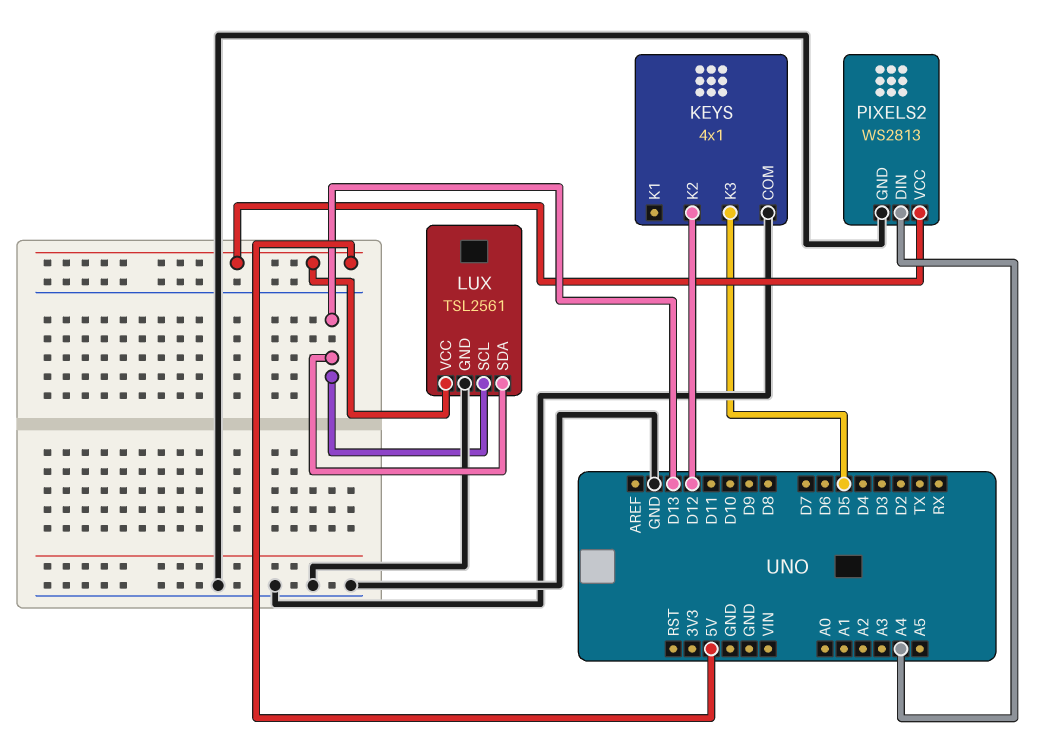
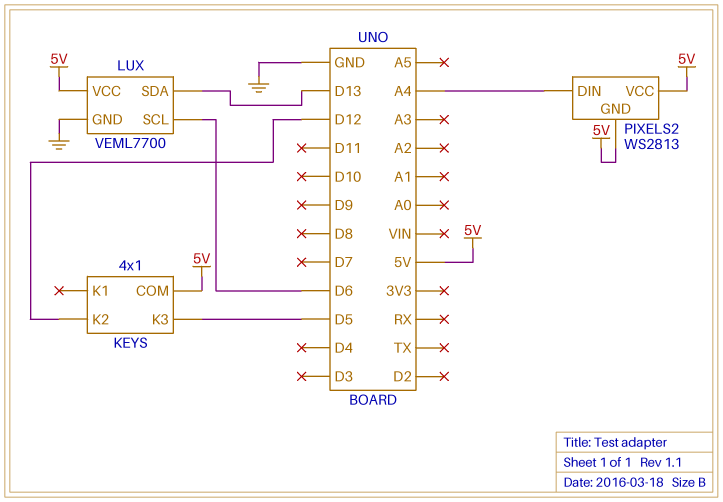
KEYS pin COM: GND -> 5V
LUX: TSL2561 -> VEML7700
LUX pin SCL: D13 -> D6
PIXELS2 pin GND: GND -> 5V

